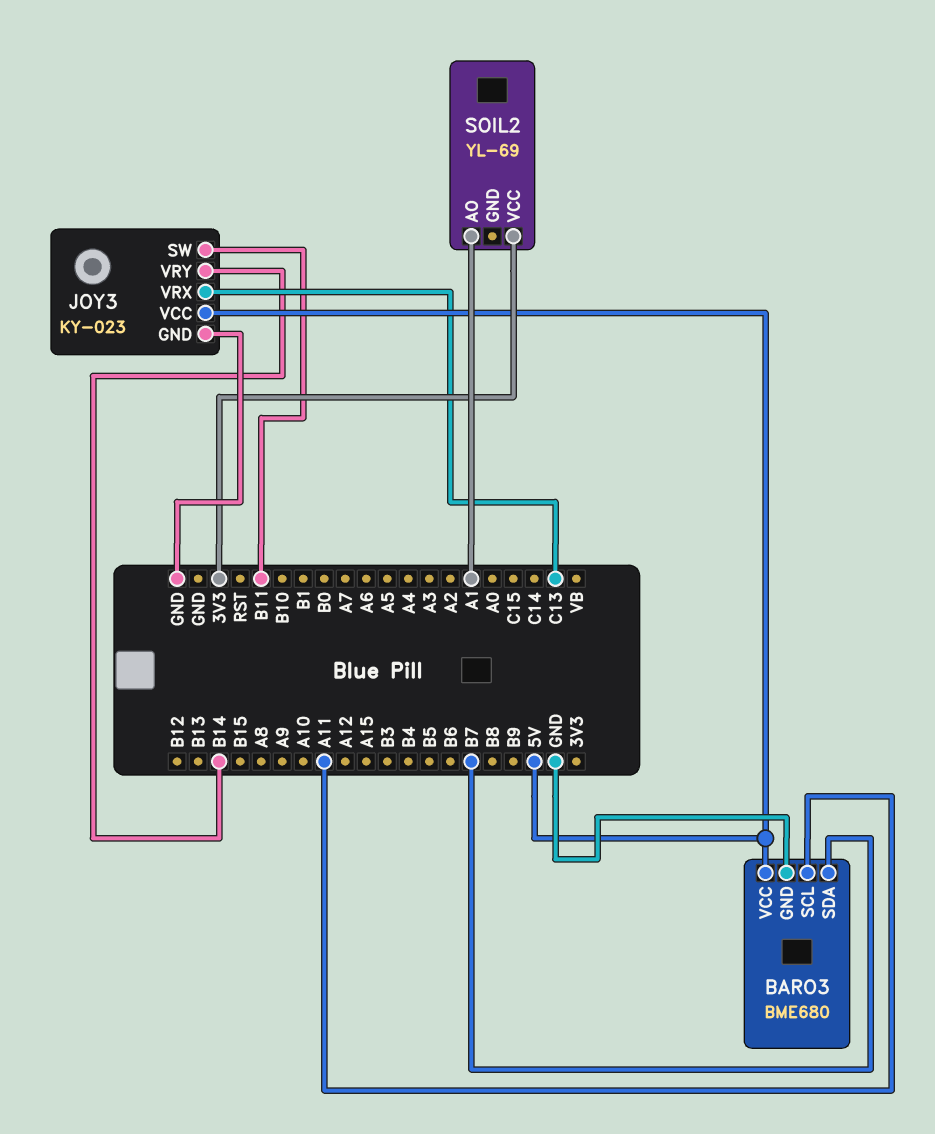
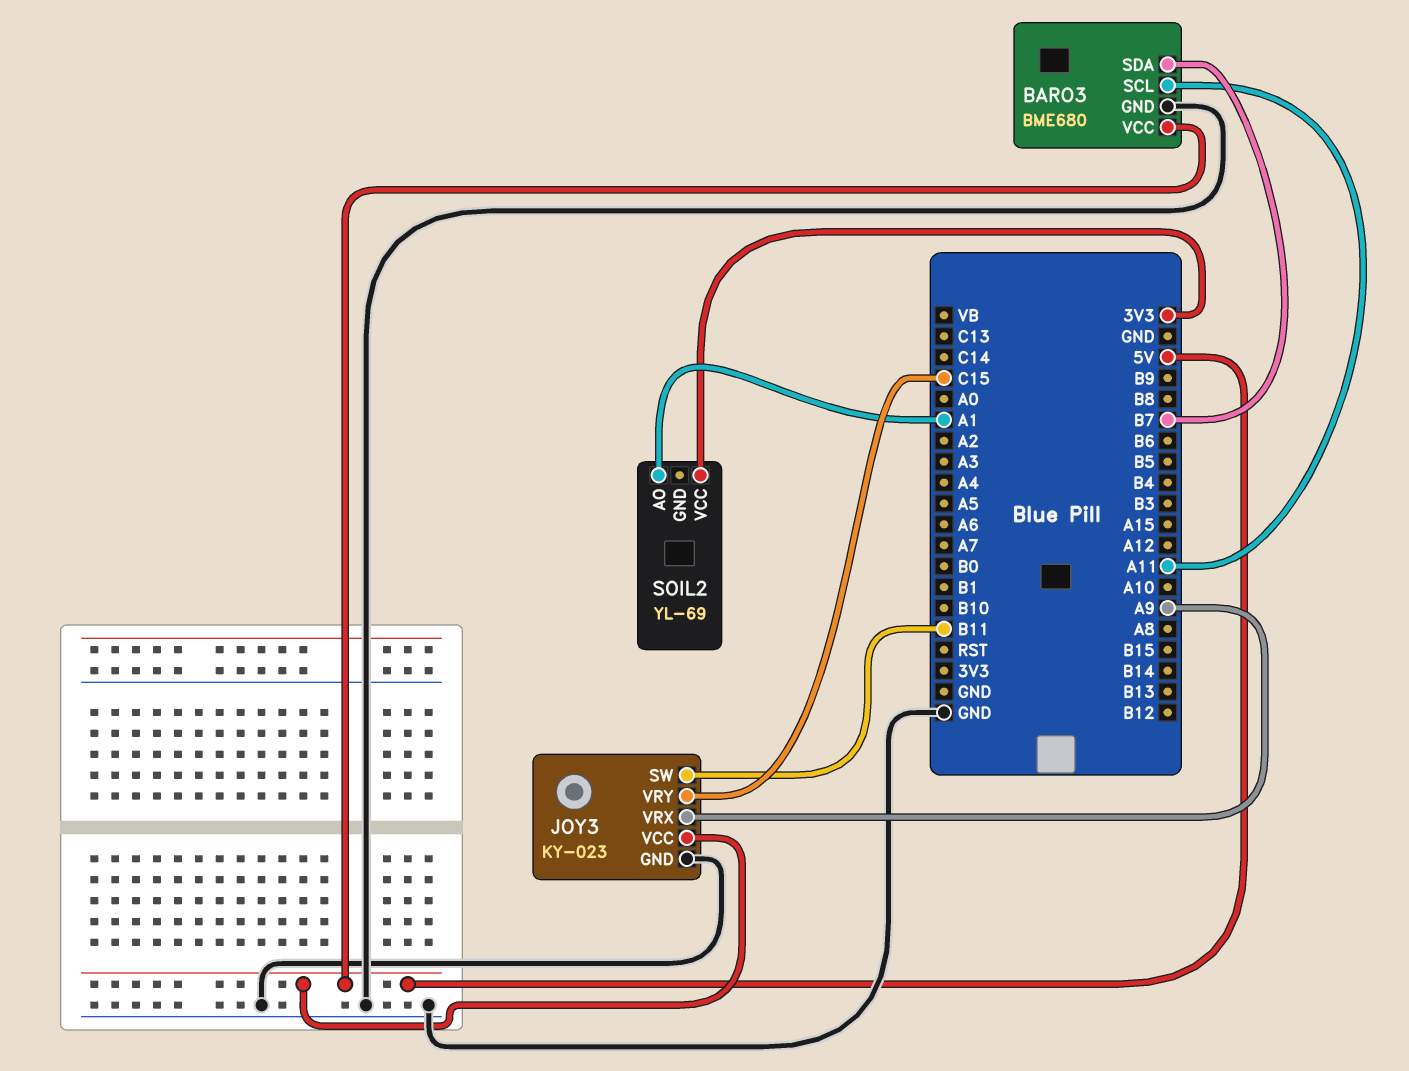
JOY3 pin VRX: C13 -> A9
JOY3 pin VRY: B14 -> C15

